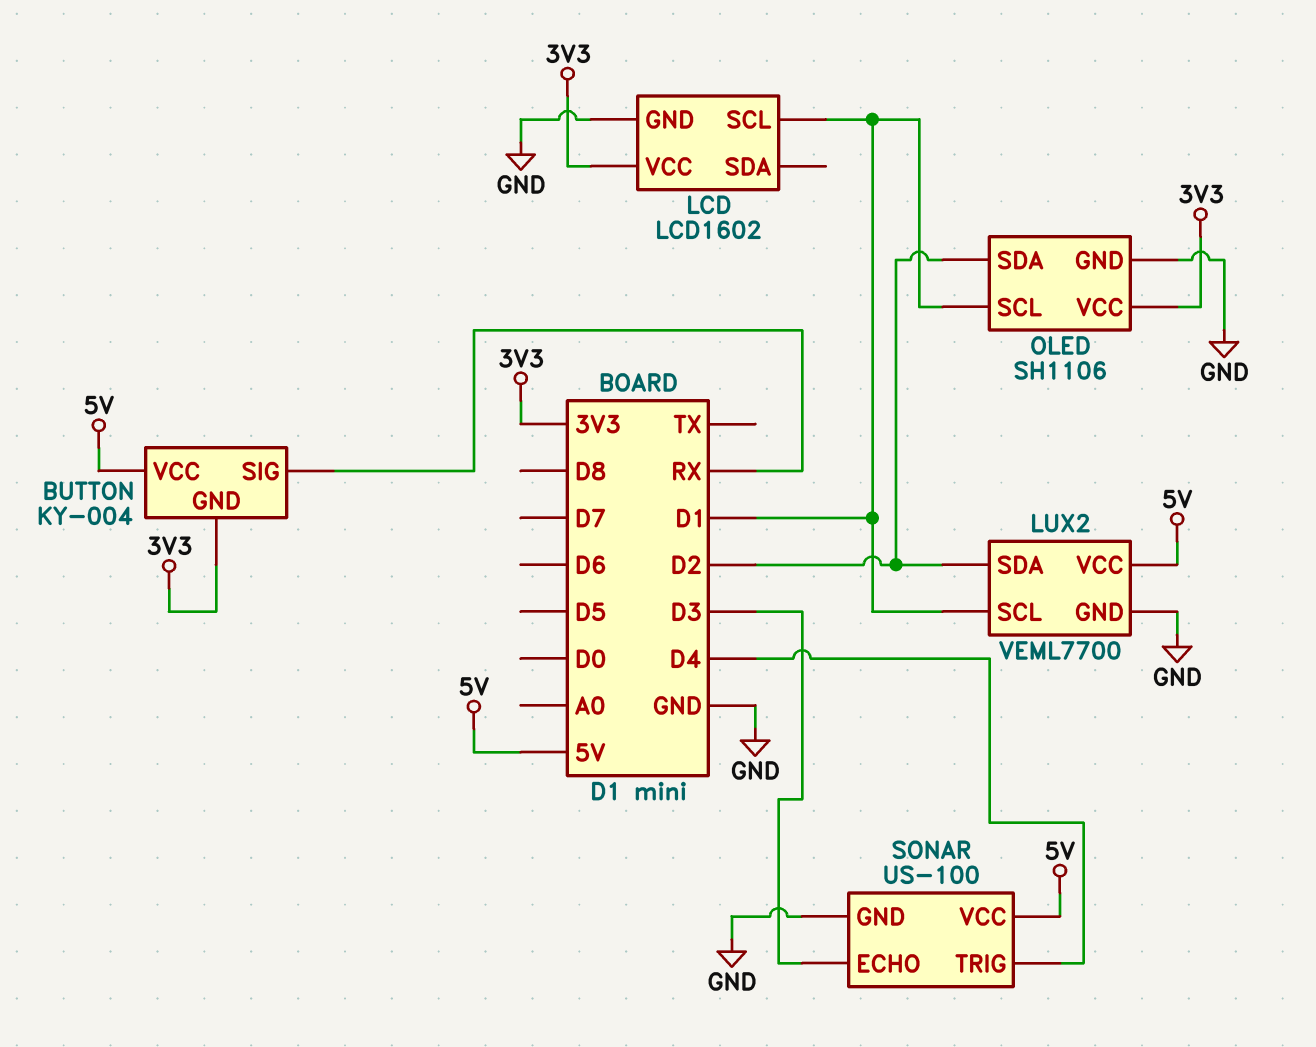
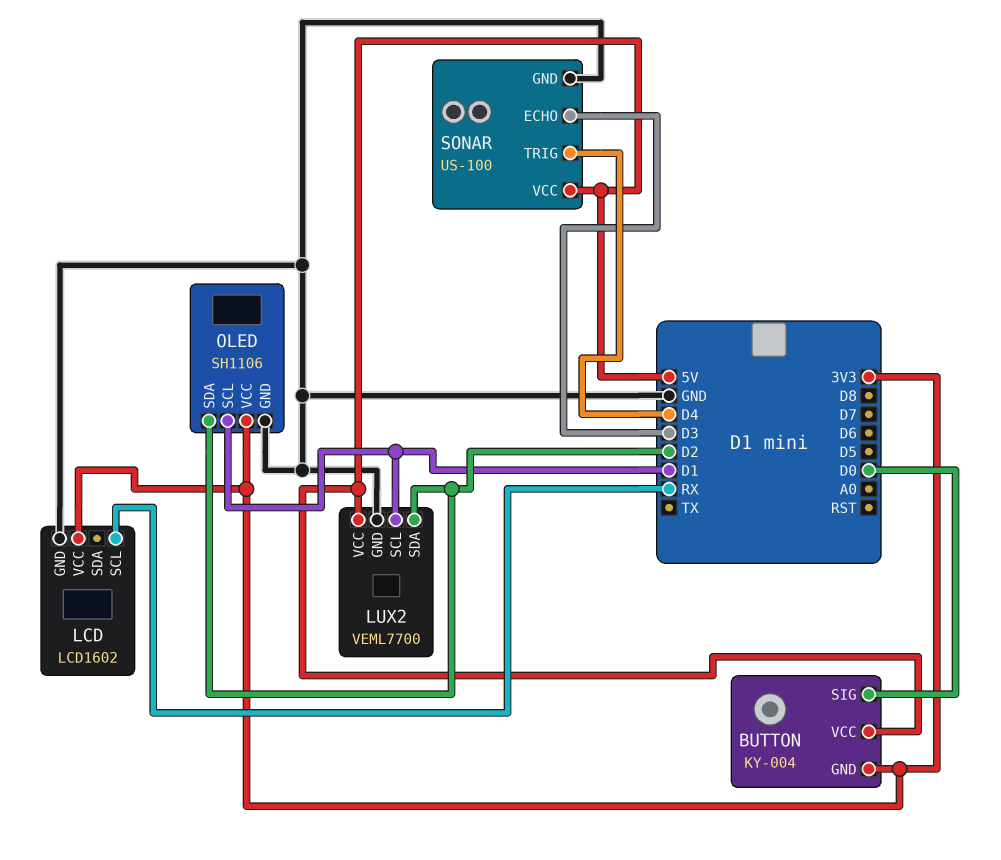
BUTTON pin SIG: RX -> D0
LCD pin SCL: D1 -> RX

